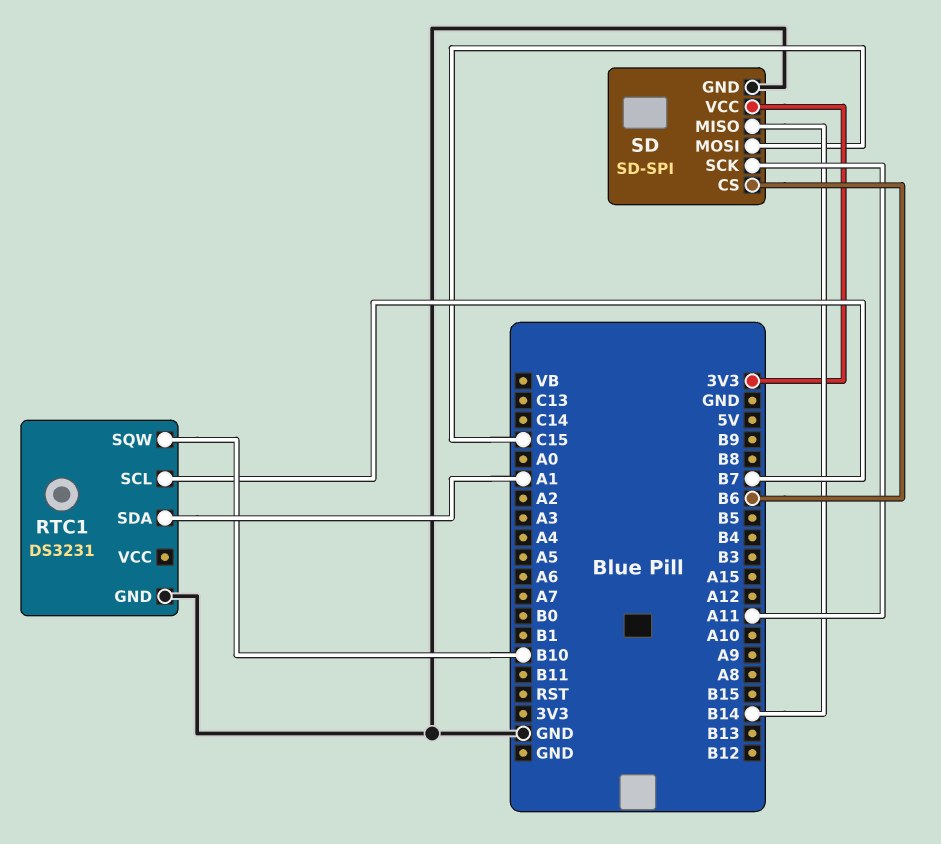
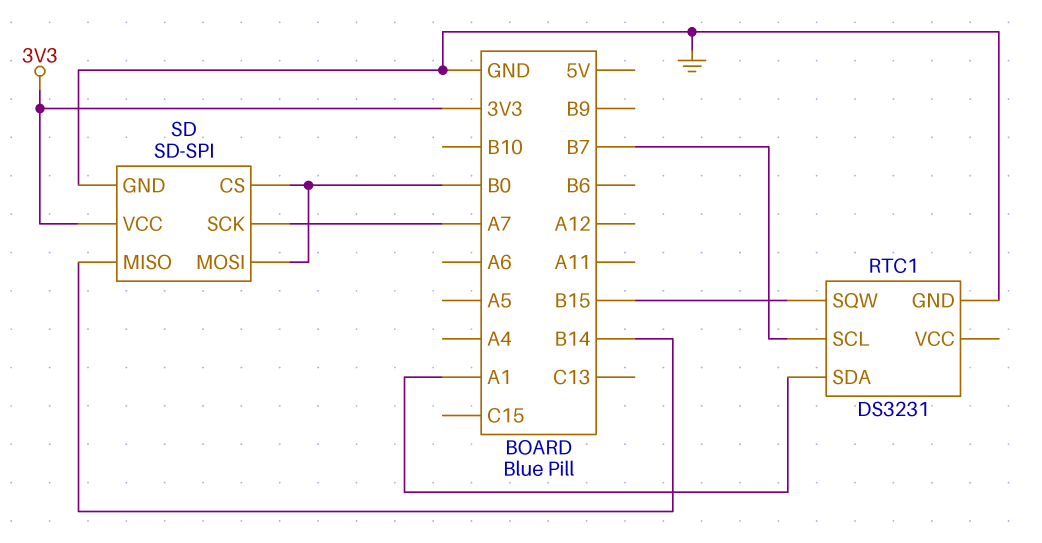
RTC1 pin SQW: B10 -> B15
SD pin CS: B6 -> B0
SD pin MOSI: C15 -> B0
SD pin SCK: A11 -> A7

